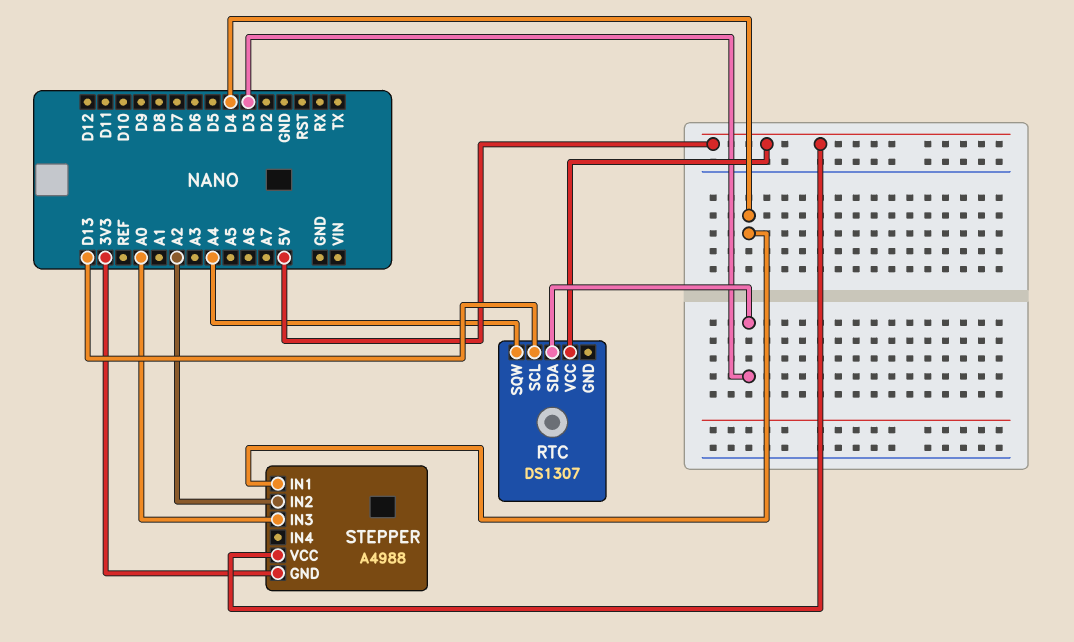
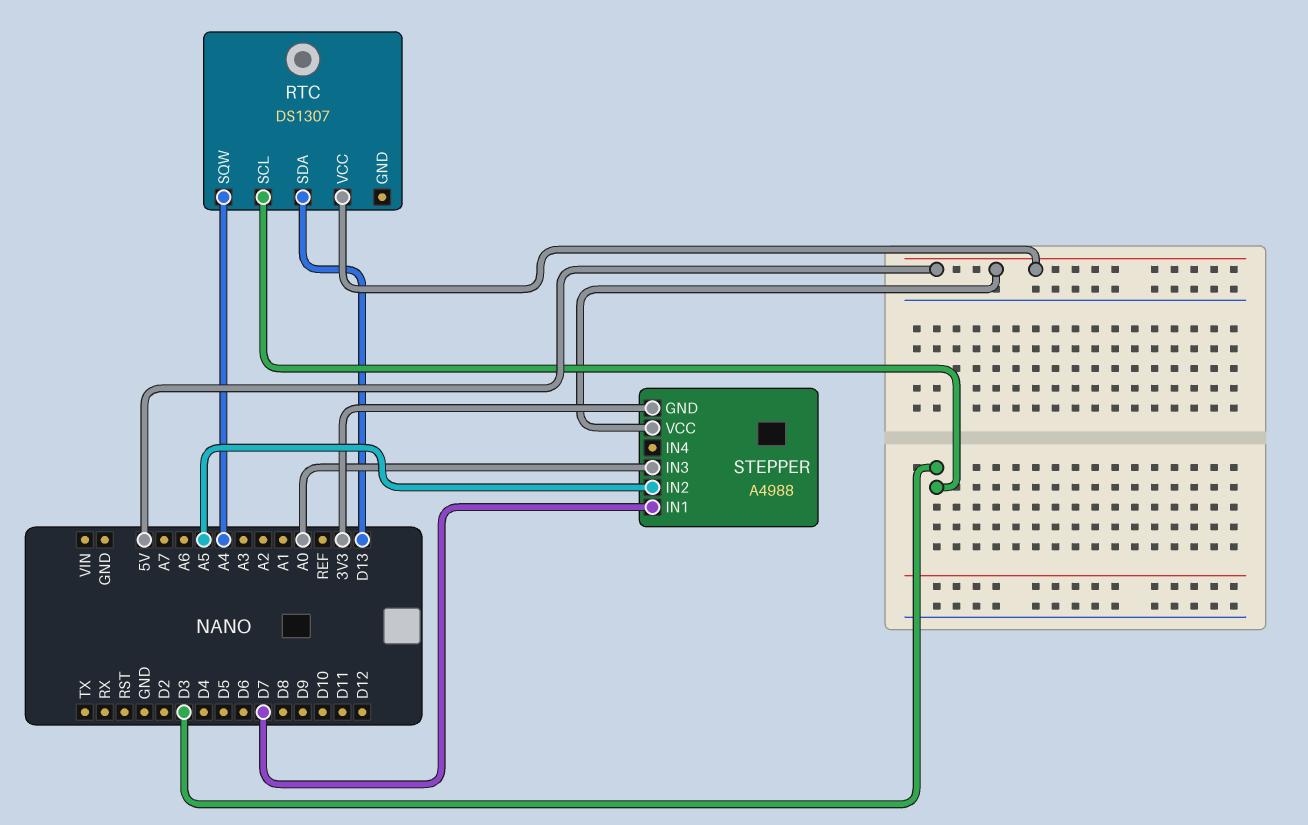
RTC pin SCL: D13 -> D3
RTC pin SDA: D3 -> D13
STEPPER pin IN1: D4 -> D7
STEPPER pin IN2: A2 -> A5

